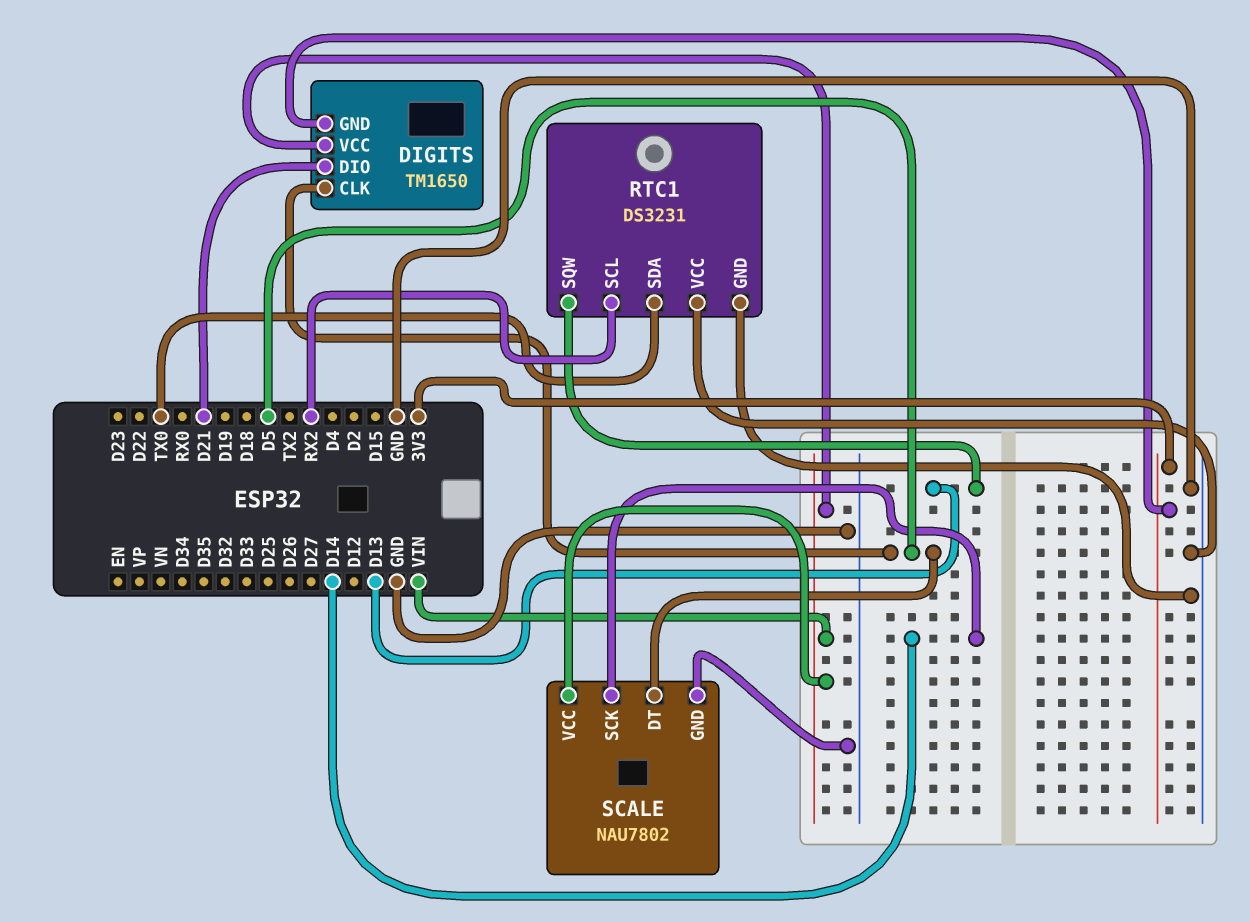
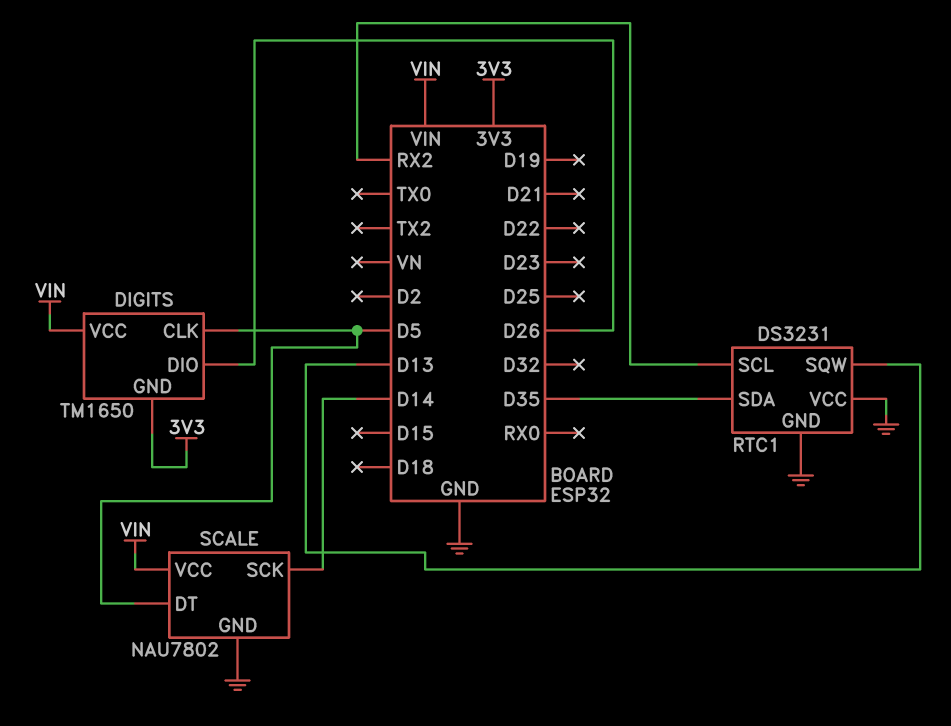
DIGITS pin DIO: D21 -> D26
RTC1 pin SDA: TX0 -> D35

